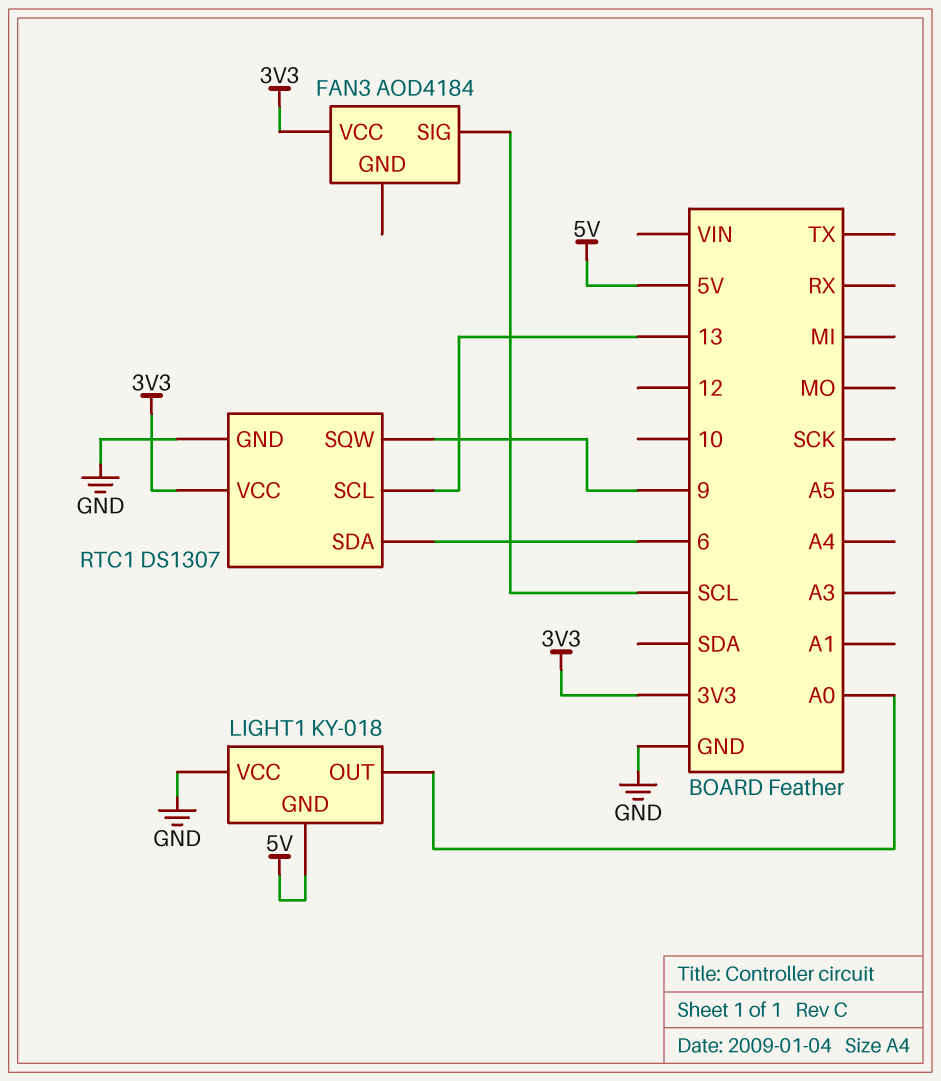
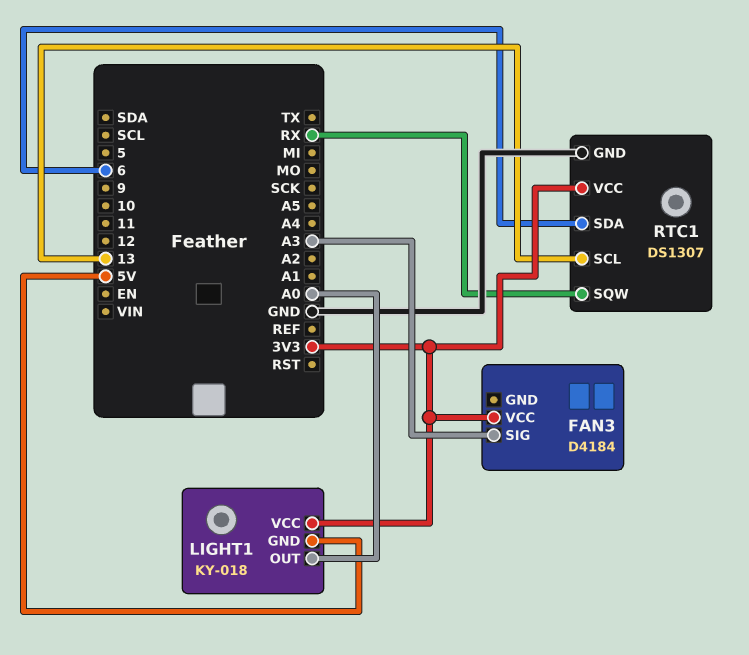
FAN3: AOD4184 -> D4184
FAN3 pin SIG: SCL -> A3
LIGHT1 pin VCC: GND -> 3V3
RTC1 pin SQW: 9 -> RX

